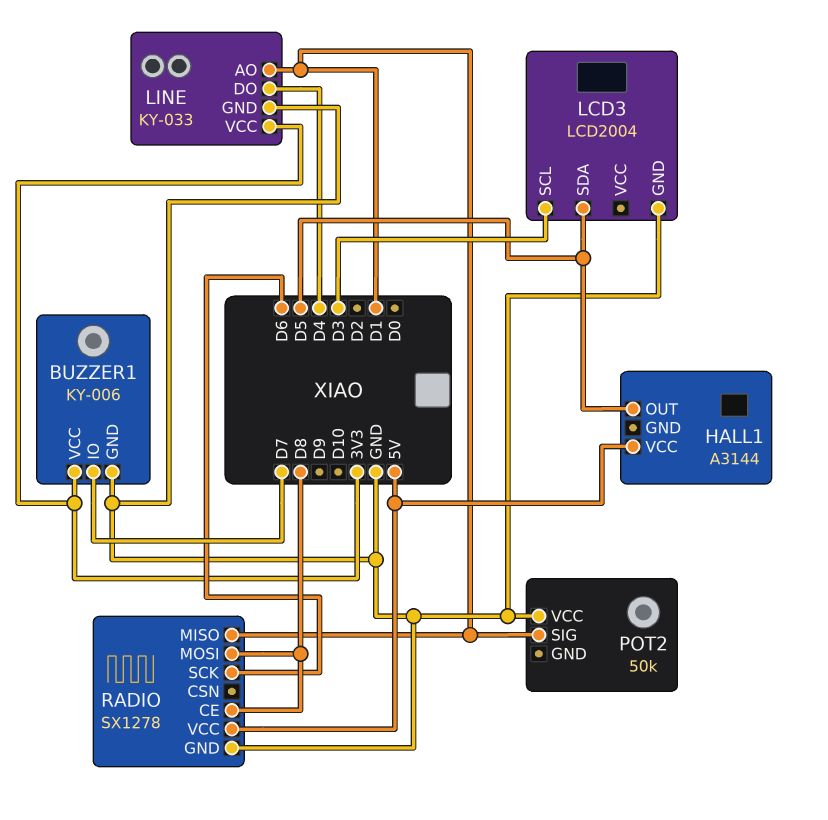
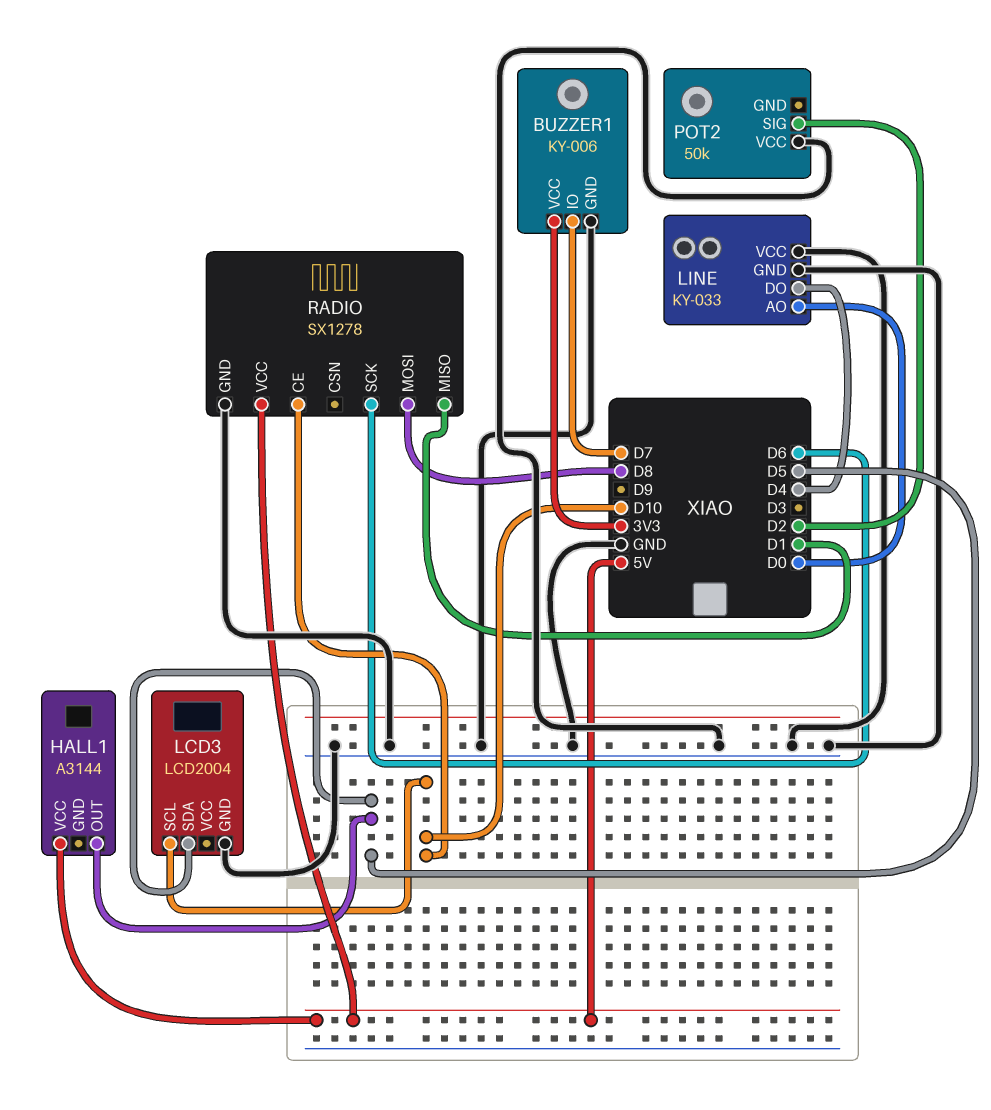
LCD3 pin SCL: D3 -> D10
LINE pin AO: D1 -> D0
LINE pin VCC: 3V3 -> GND
POT2 pin SIG: D1 -> D2
RADIO pin CE: D8 -> D10

